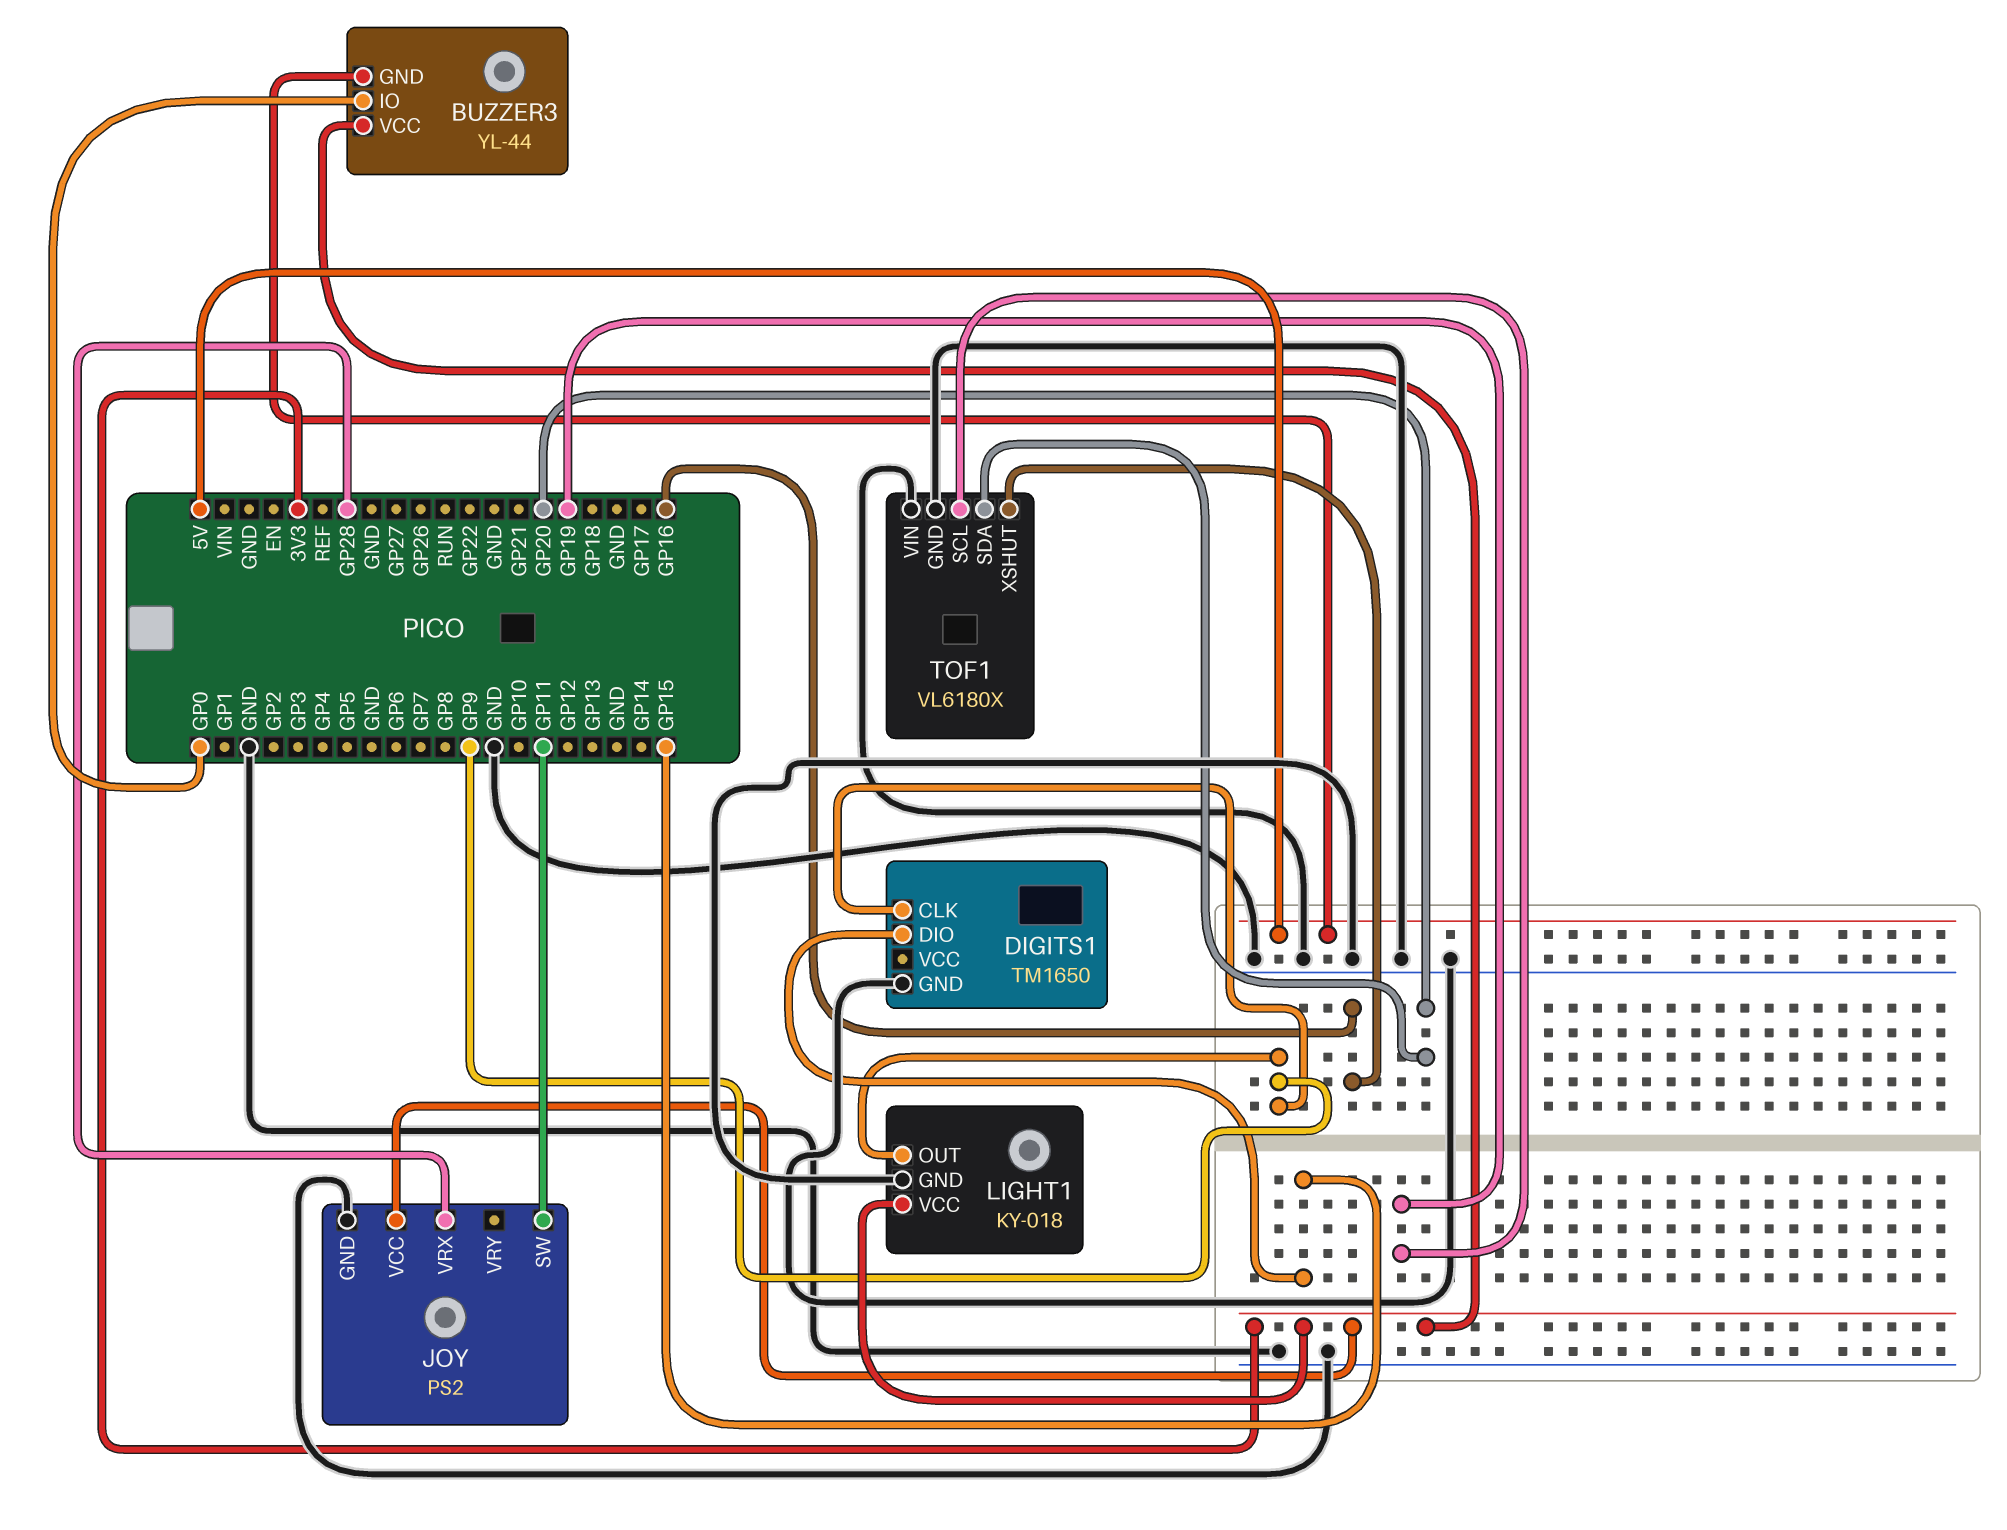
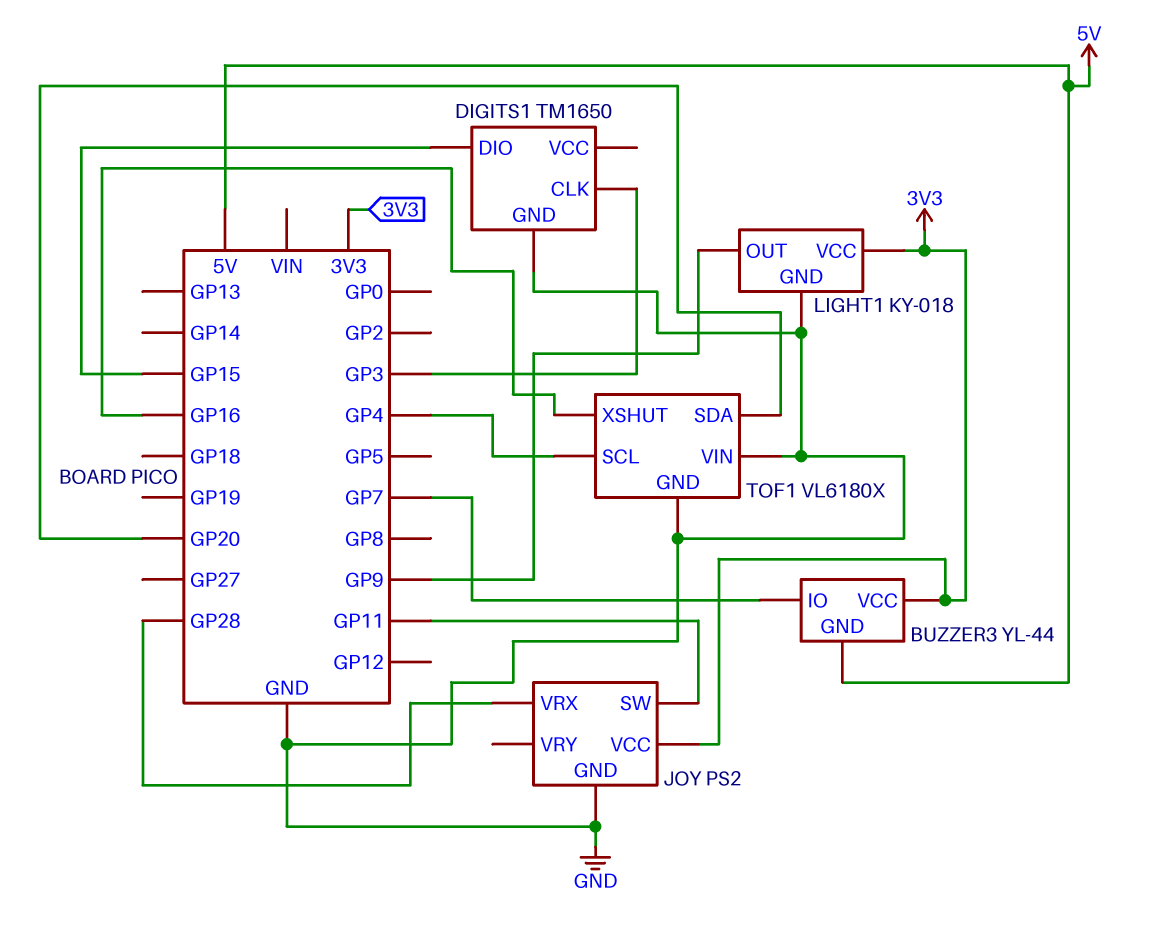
BUZZER3 pin IO: GP0 -> GP7
DIGITS1 pin CLK: GP9 -> GP3
TOF1 pin SCL: GP19 -> GP4

